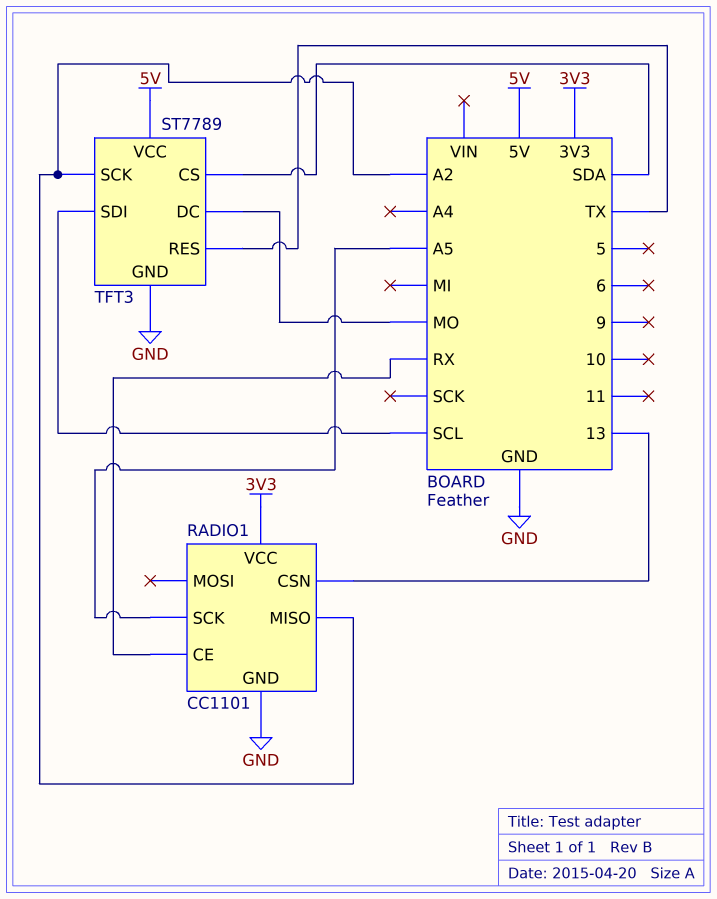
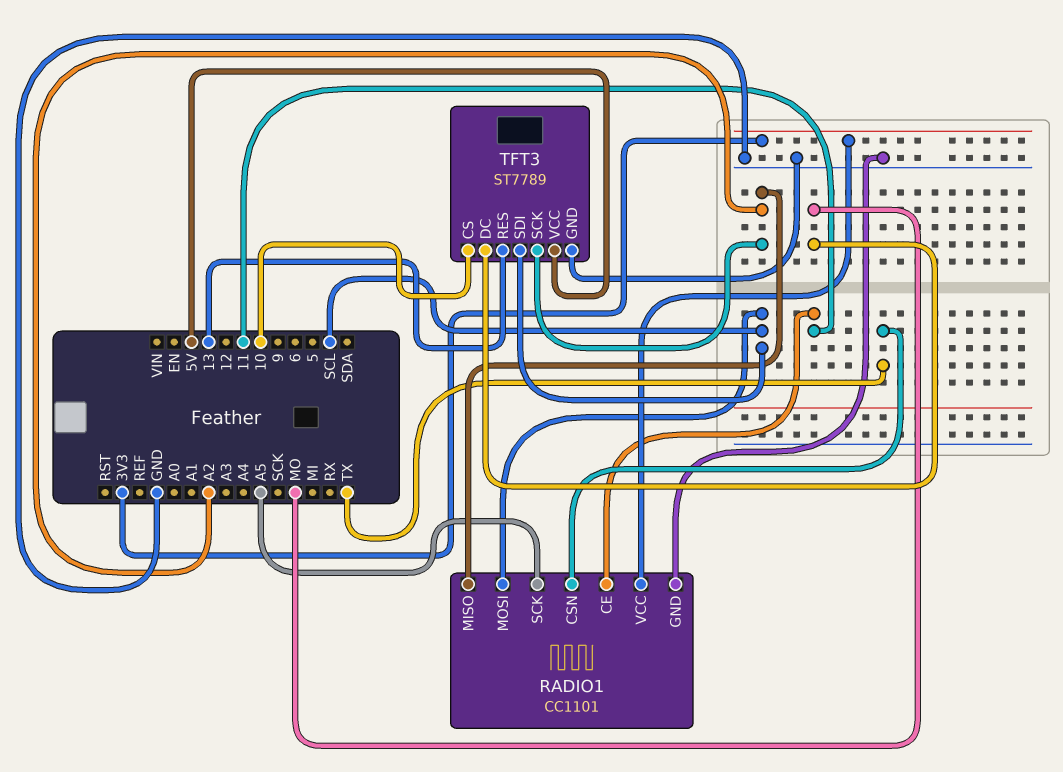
RADIO1 pin CE: RX -> 11
RADIO1 pin CSN: 13 -> TX
RADIO1 pin MOSI: none -> SCL
TFT3 pin CS: SDA -> 10
TFT3 pin RES: TX -> 13

